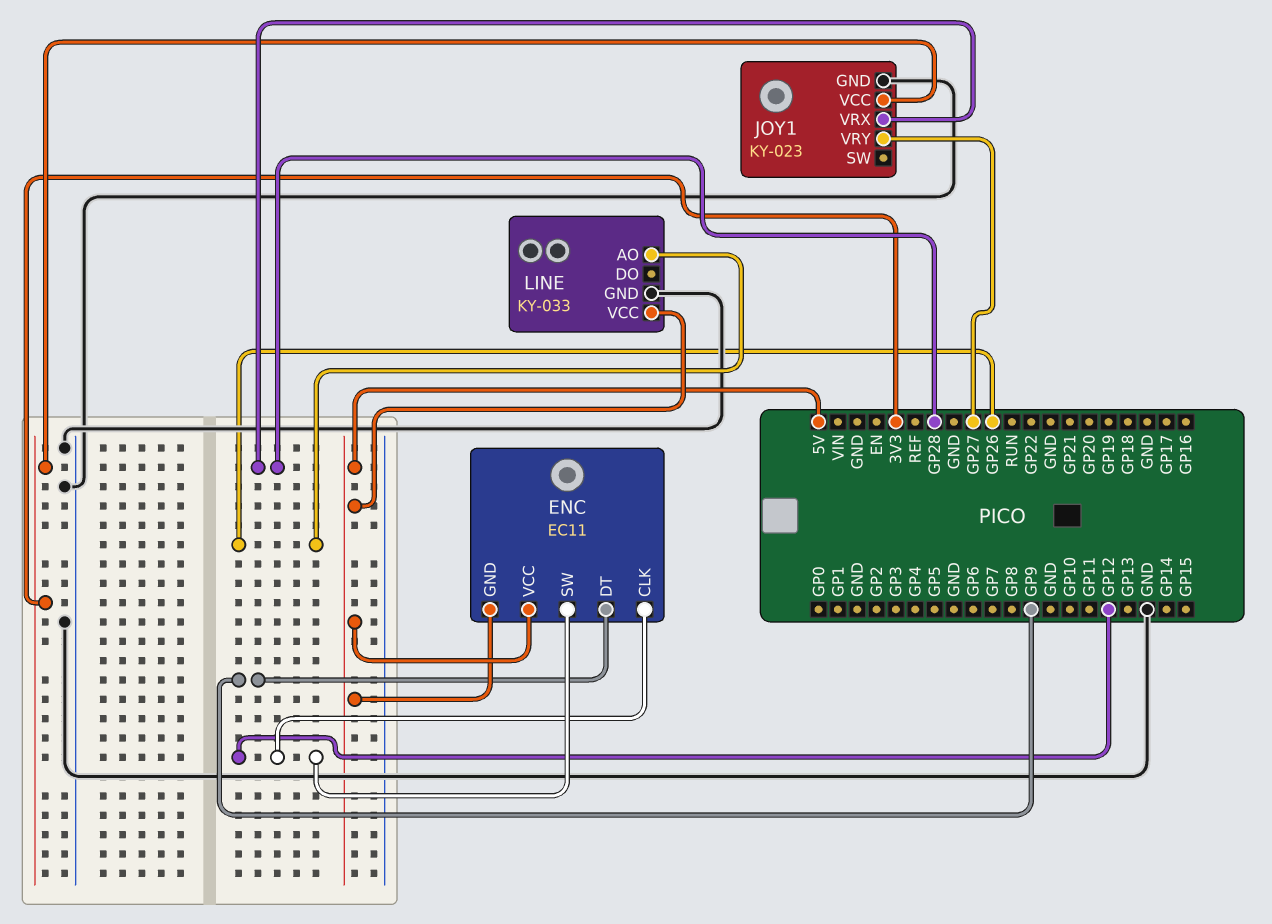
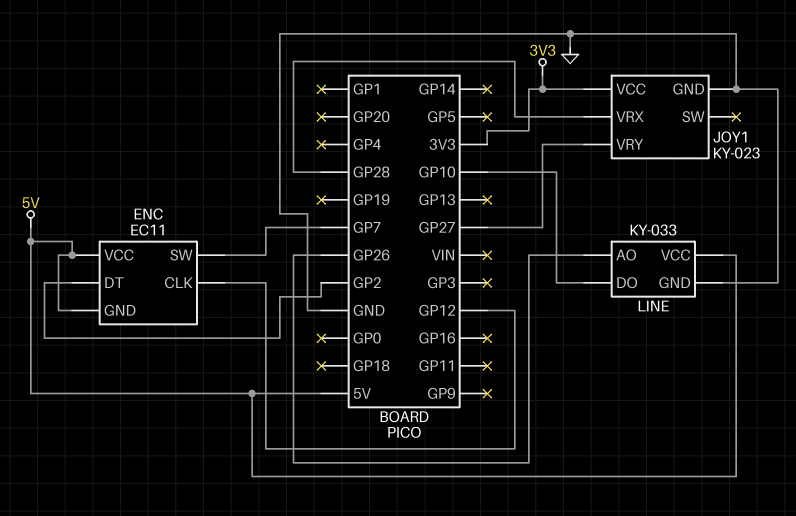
ENC pin DT: GP9 -> GP2
ENC pin SW: GP12 -> GP7
LINE pin DO: none -> GP10

